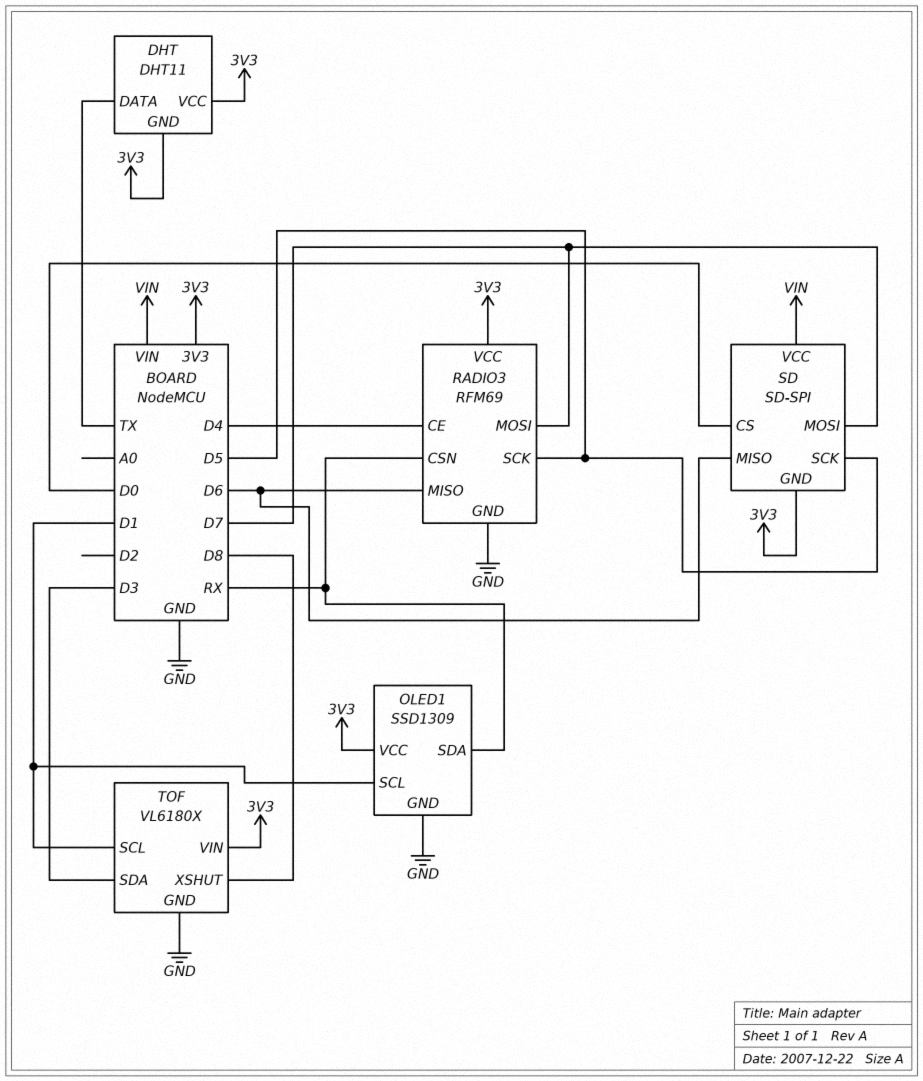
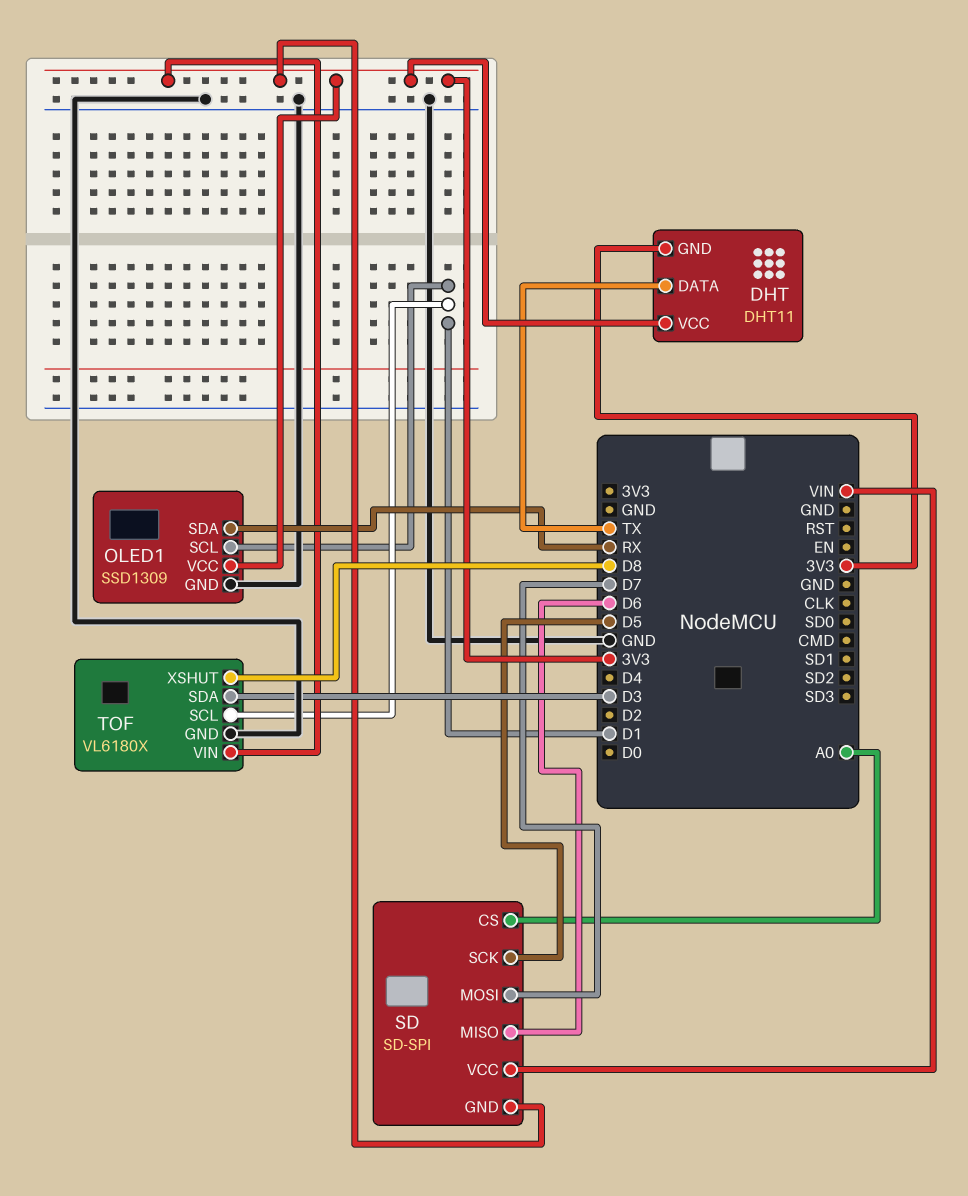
RADIO3: RFM69 -> none
RADIO3 pin CE: D4 -> none
RADIO3 pin CSN: RX -> none
RADIO3 pin GND: GND -> none
RADIO3 pin MISO: D6 -> none
RADIO3 pin MOSI: D7 -> none
RADIO3 pin SCK: D5 -> none
RADIO3 pin VCC: 3V3 -> none
SD pin CS: D0 -> A0

